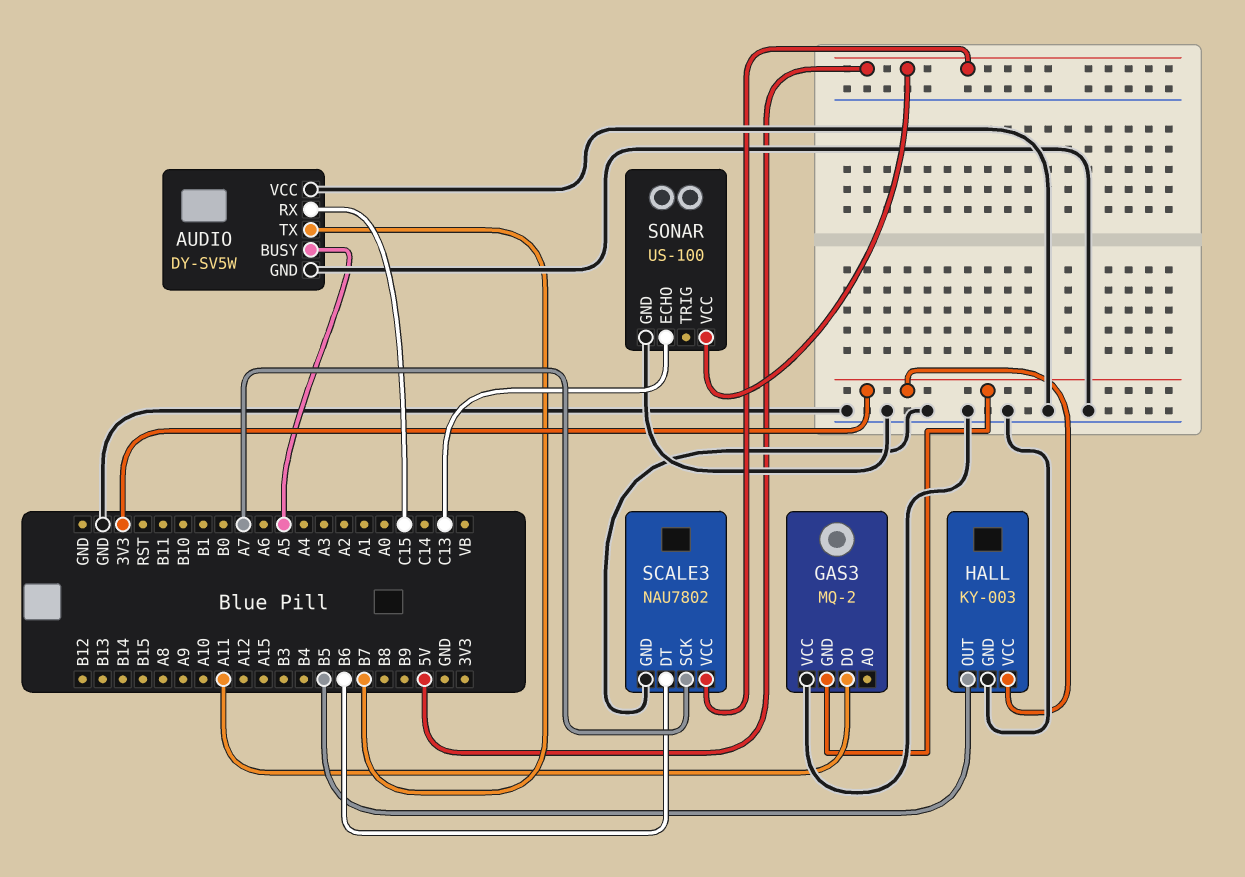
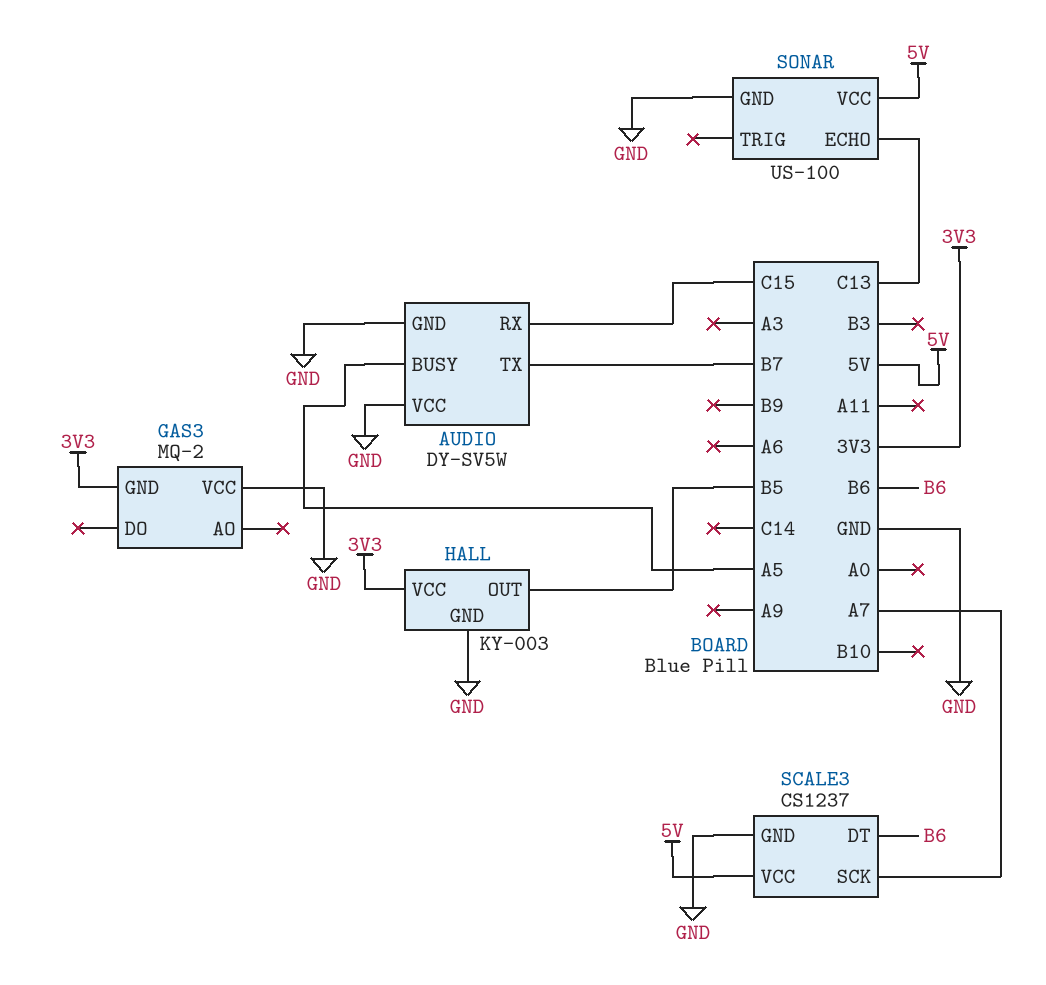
GAS3 pin DO: A11 -> none
SCALE3: NAU7802 -> CS1237

